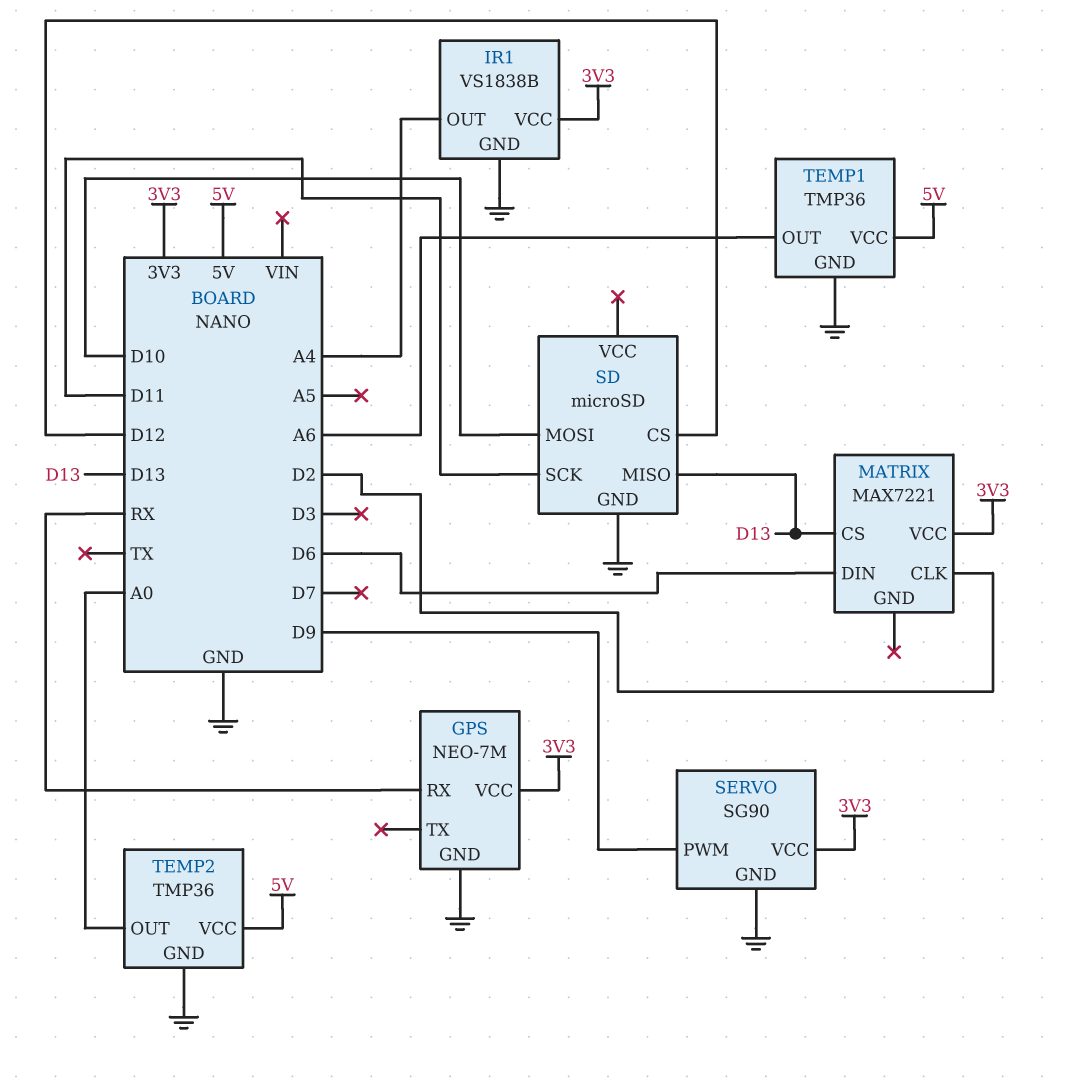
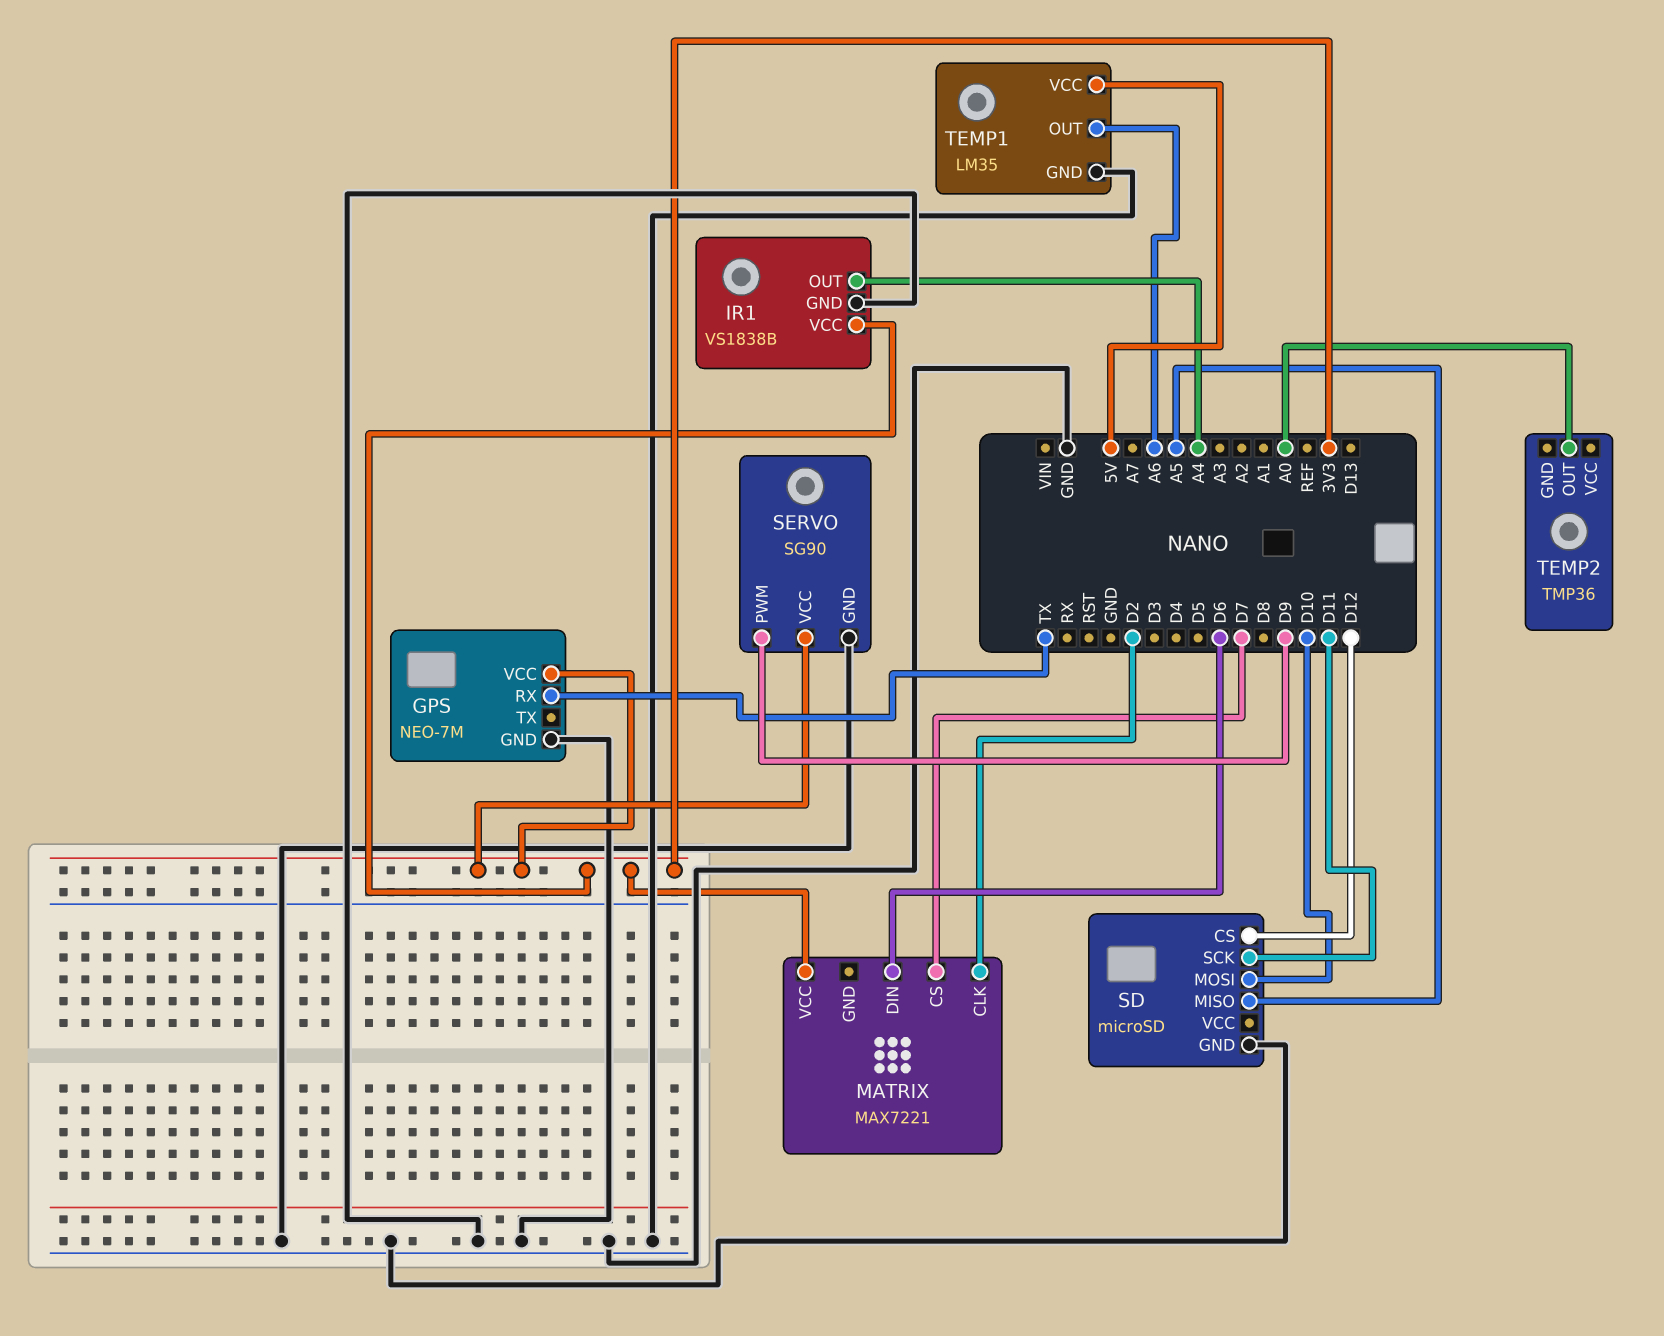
GPS pin RX: RX -> TX
MATRIX pin CS: D13 -> D7
SD pin MISO: D13 -> A5
TEMP1: TMP36 -> LM35
TEMP2 pin GND: GND -> none
TEMP2 pin VCC: 5V -> none

